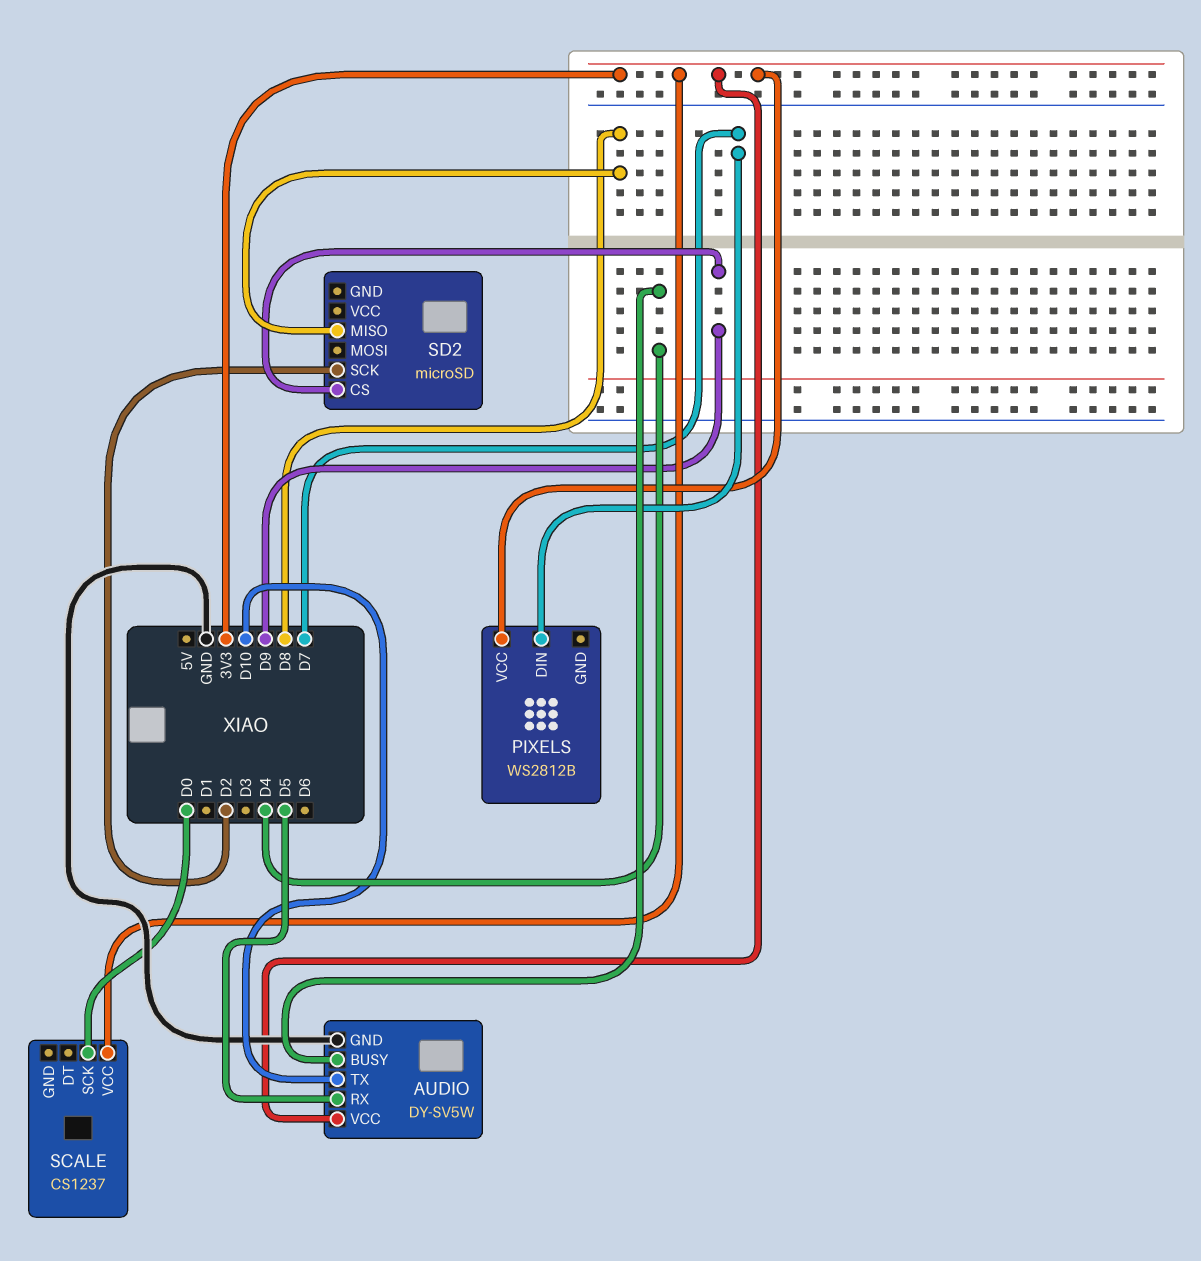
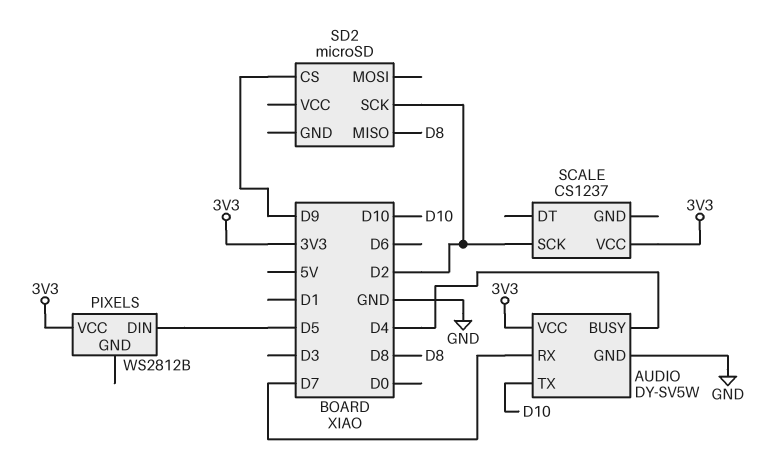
AUDIO pin RX: D5 -> D7
PIXELS pin DIN: D7 -> D5
SCALE pin SCK: D0 -> D2

